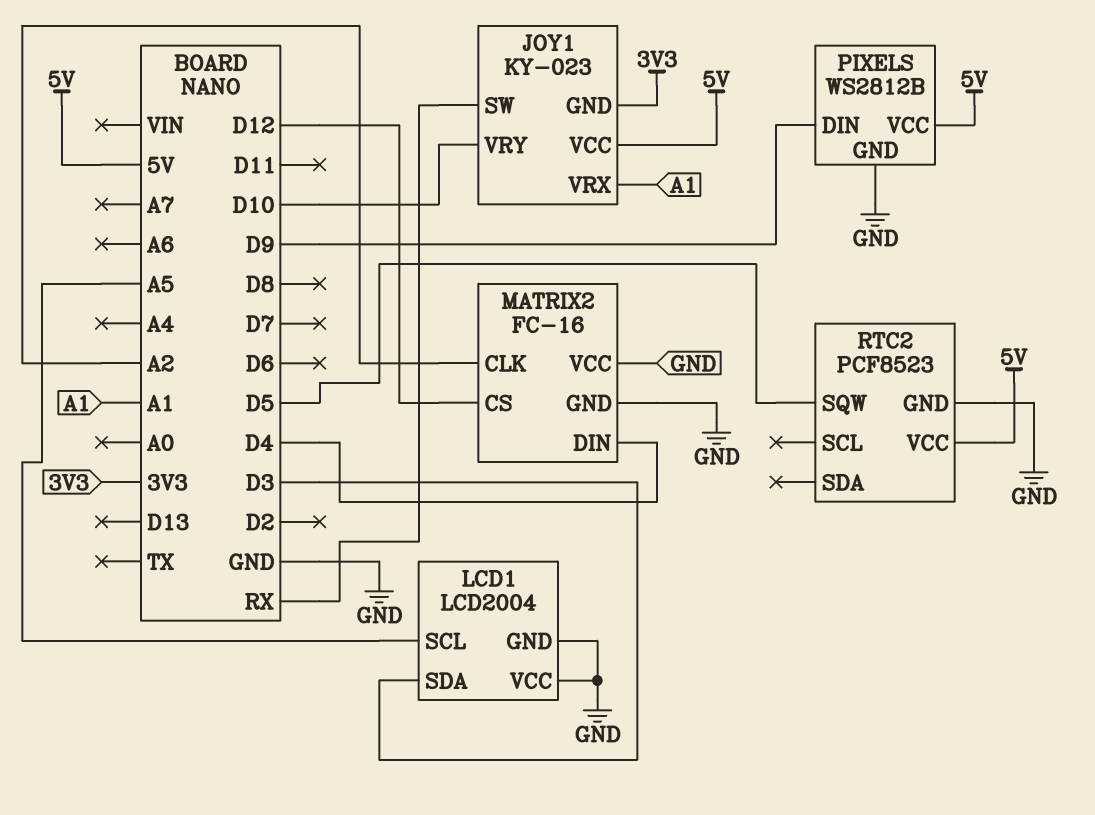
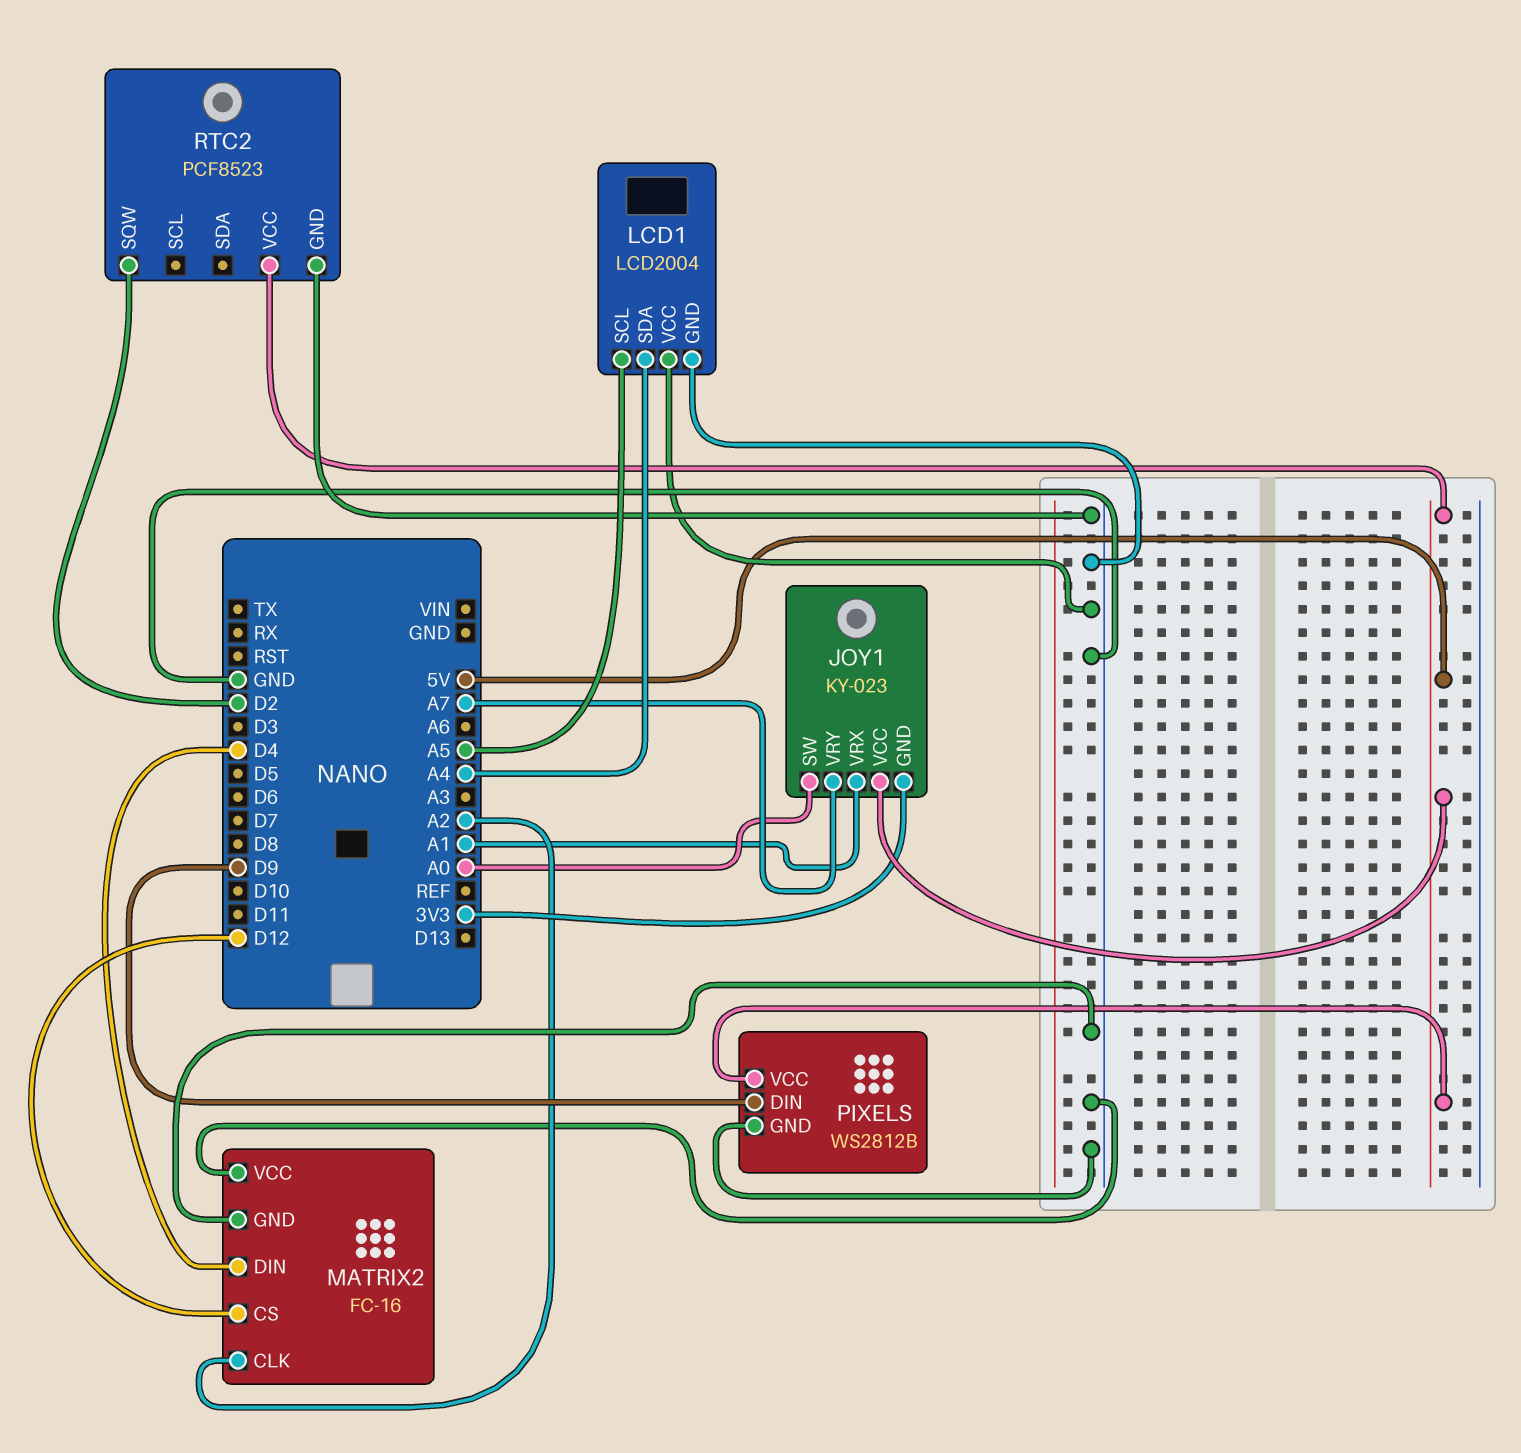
JOY1 pin SW: RX -> A0
JOY1 pin VRY: D10 -> A7
LCD1 pin SDA: D3 -> A4
RTC2 pin SQW: D5 -> D2

